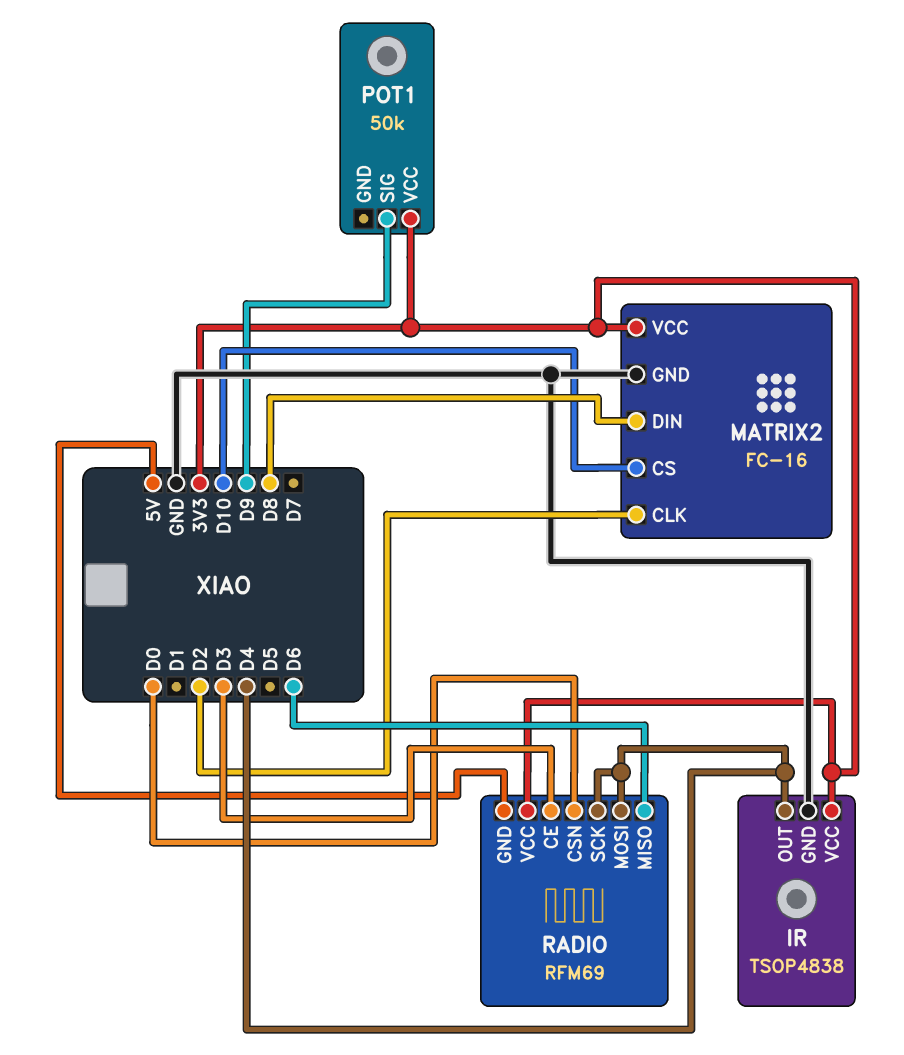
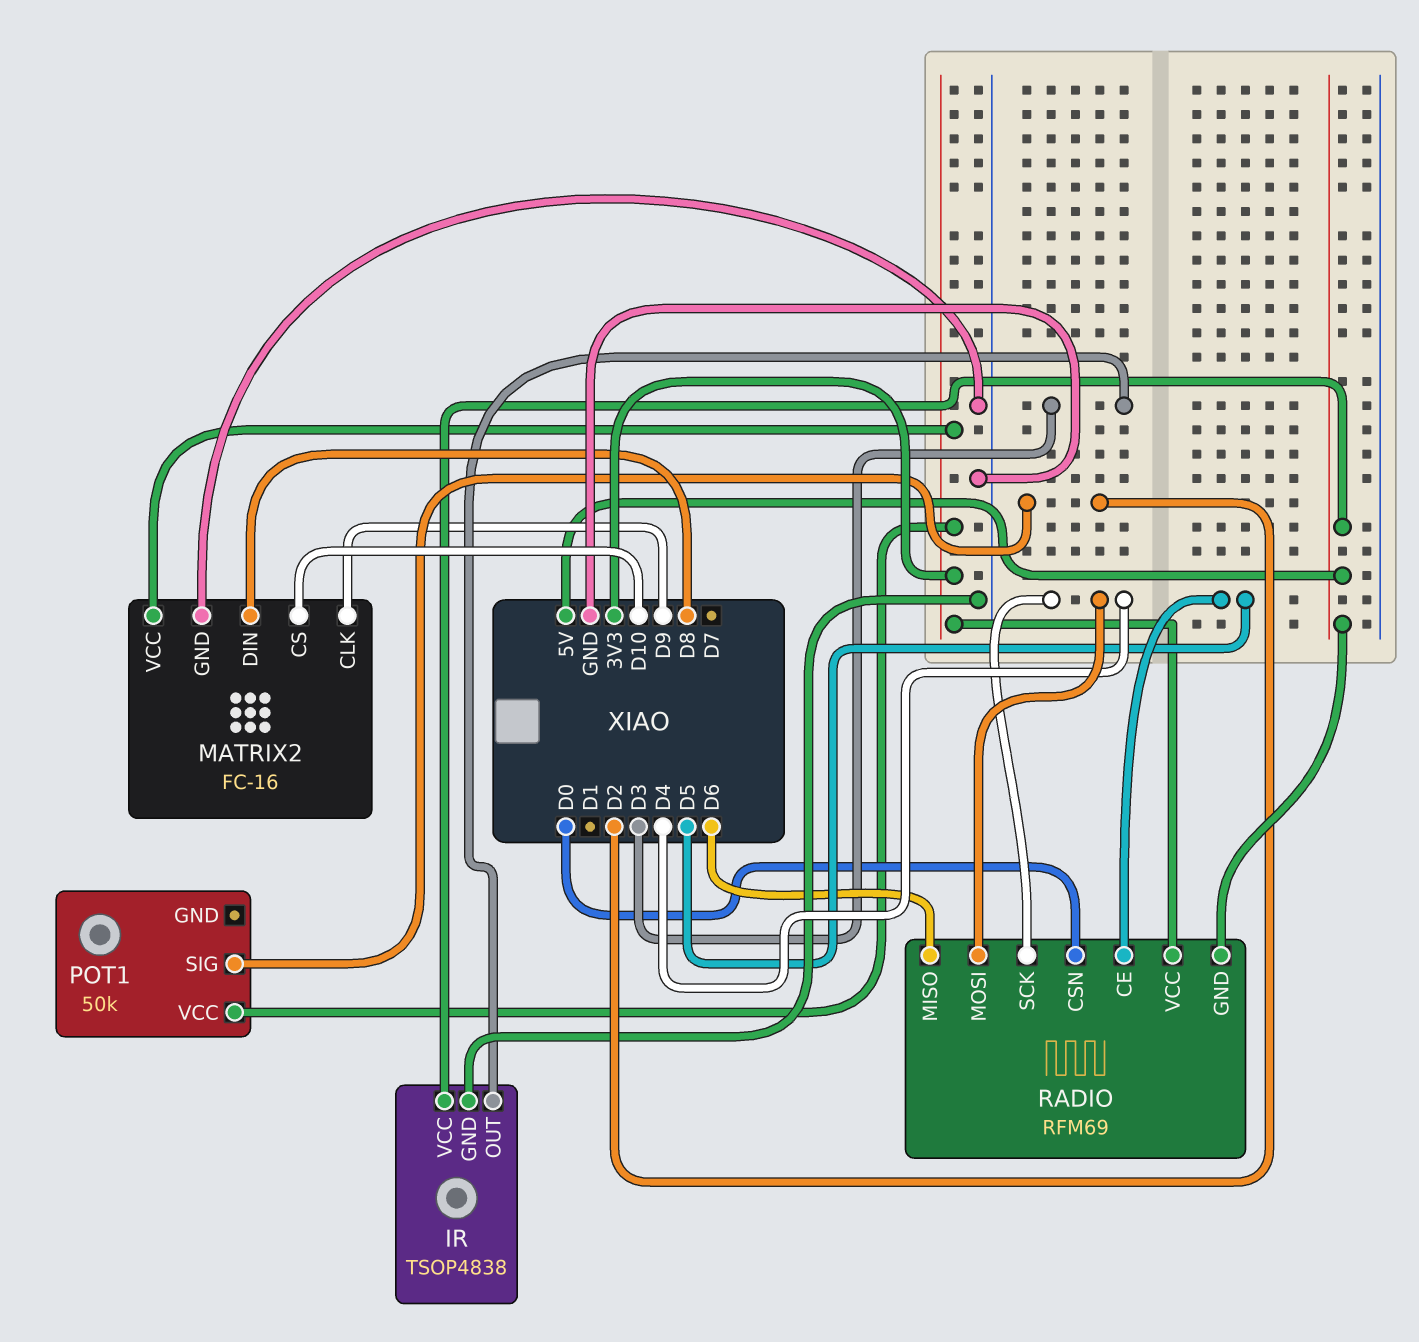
IR pin OUT: D4 -> D3
IR pin VCC: 3V3 -> 5V
MATRIX2 pin CLK: D2 -> D9
POT1 pin SIG: D9 -> D2
RADIO pin CE: D3 -> D5

